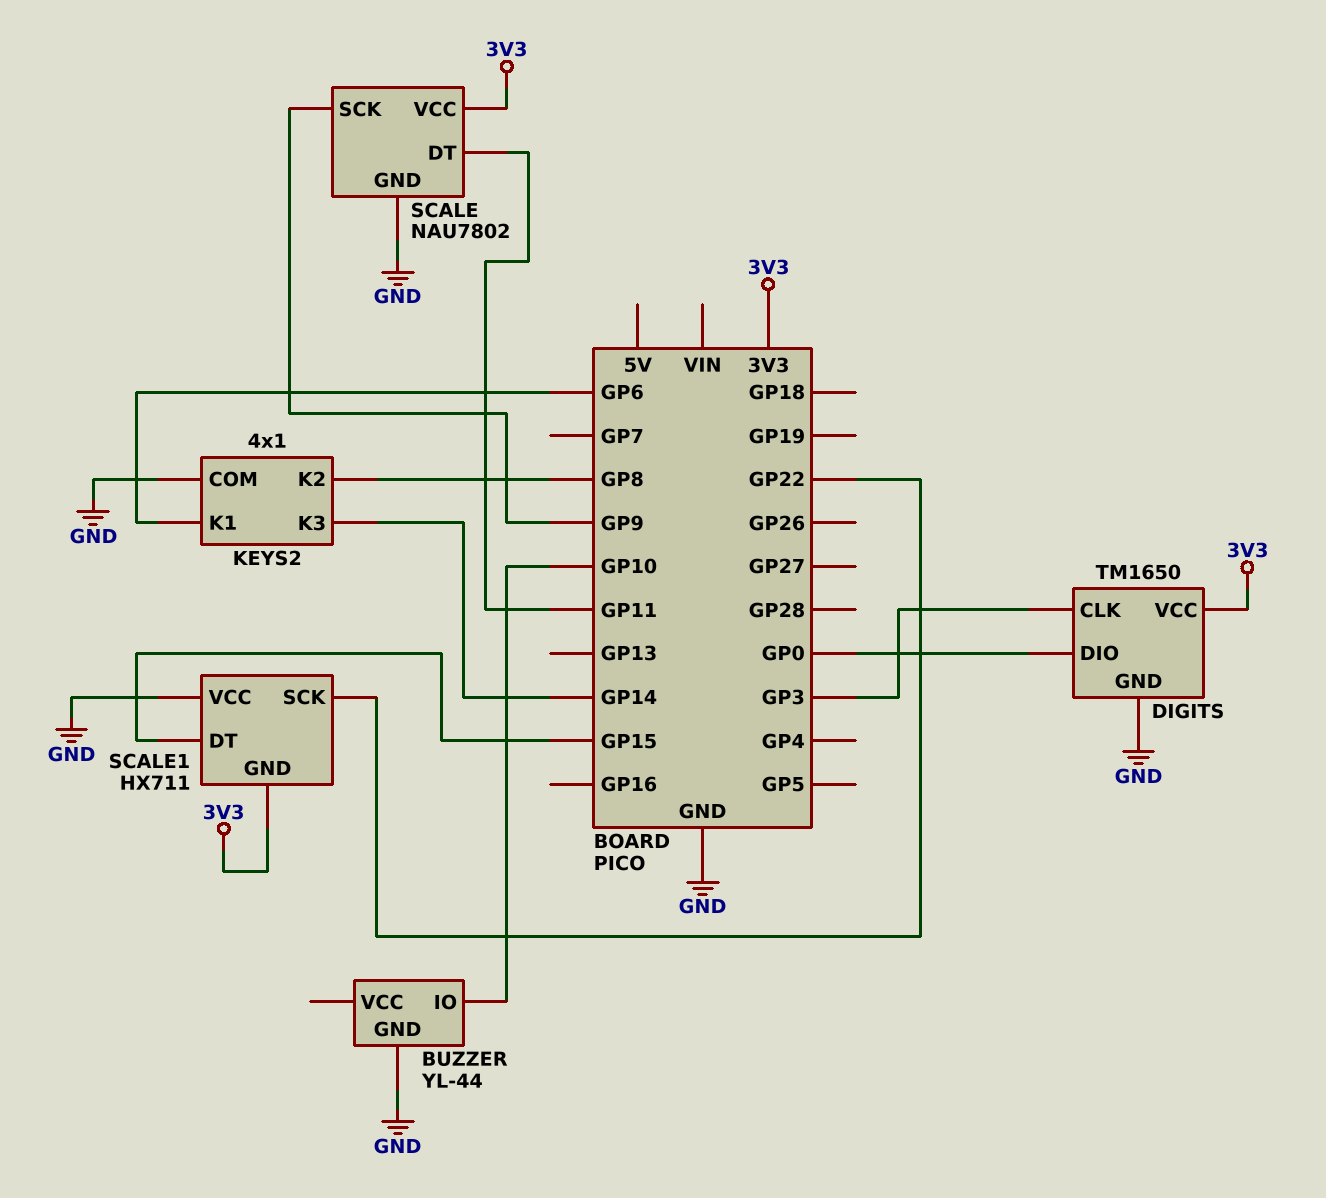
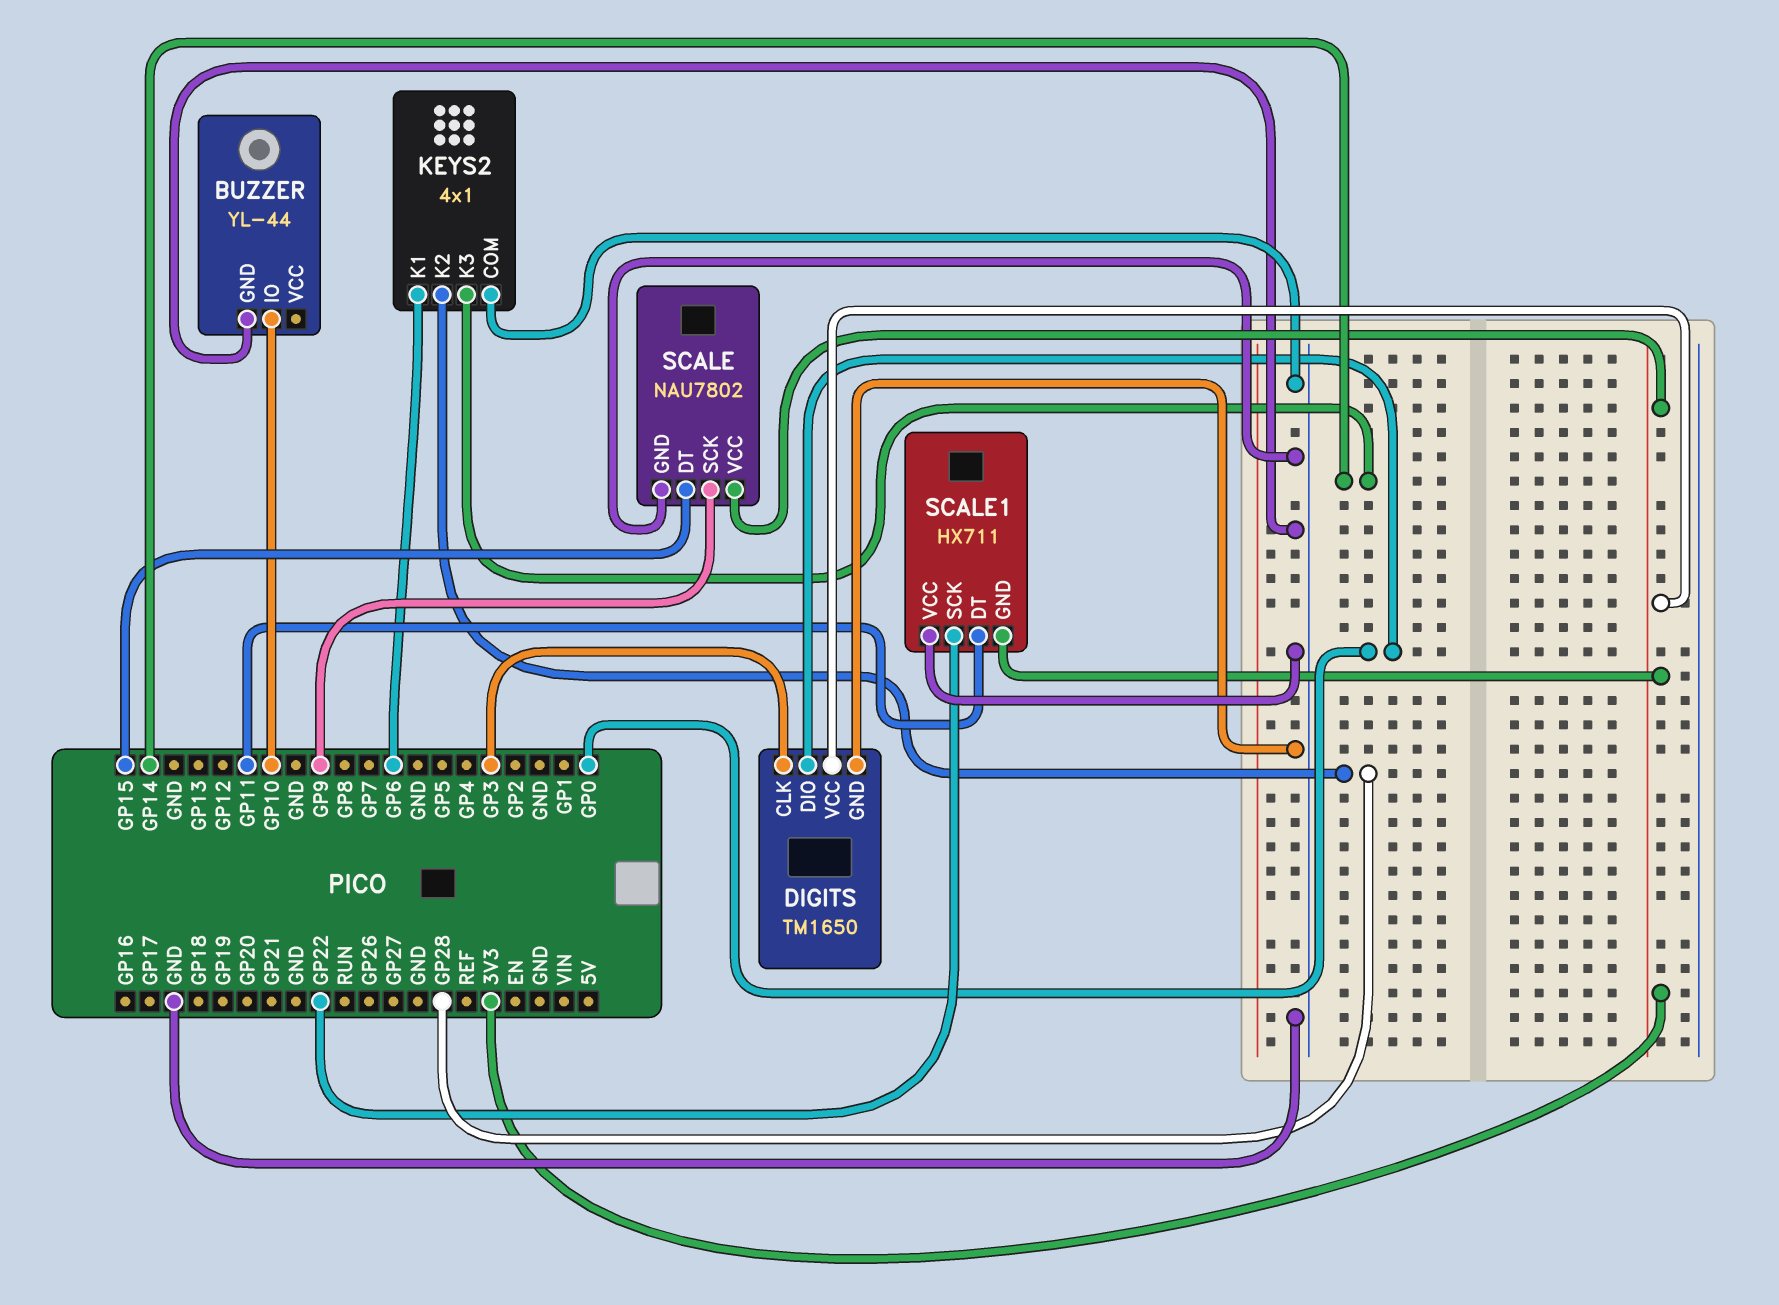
KEYS2 pin K2: GP8 -> GP28
SCALE pin DT: GP11 -> GP15
SCALE1 pin DT: GP15 -> GP11

